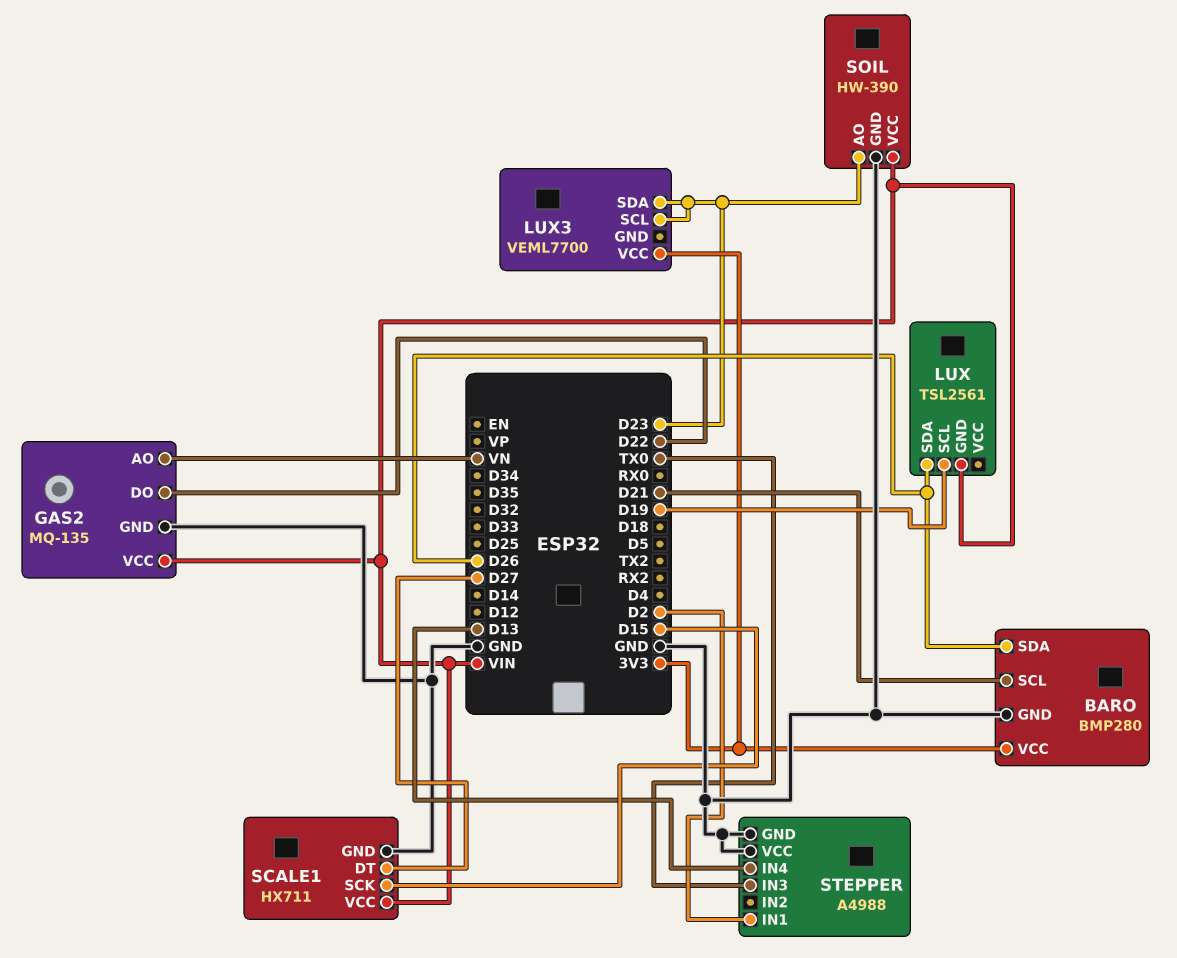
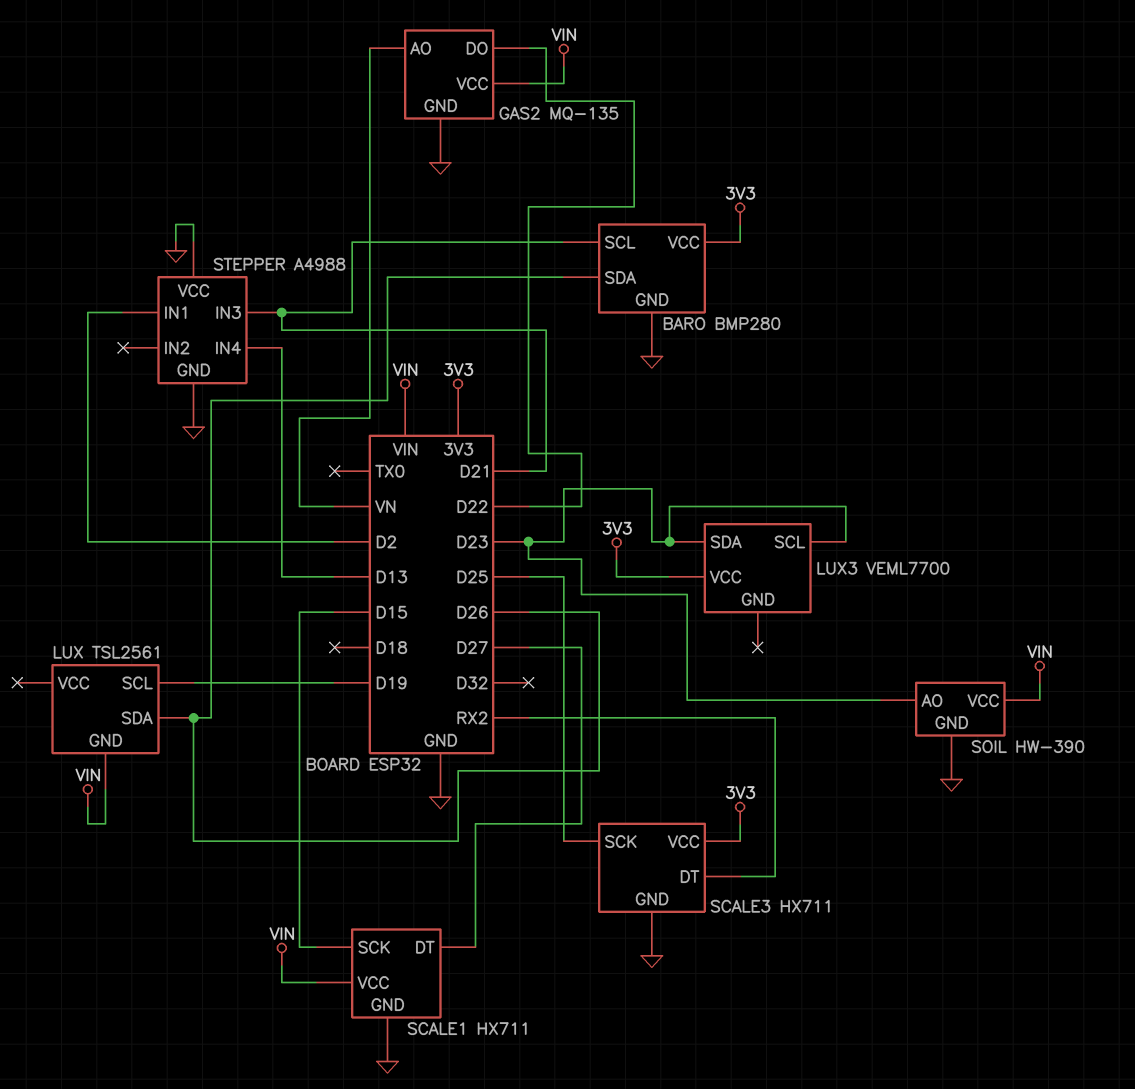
SCALE3: none -> HX711
SCALE3 pin DT: none -> RX2
SCALE3 pin GND: none -> GND
SCALE3 pin SCK: none -> D25
SCALE3 pin VCC: none -> 3V3
STEPPER pin IN3: TX0 -> D21

